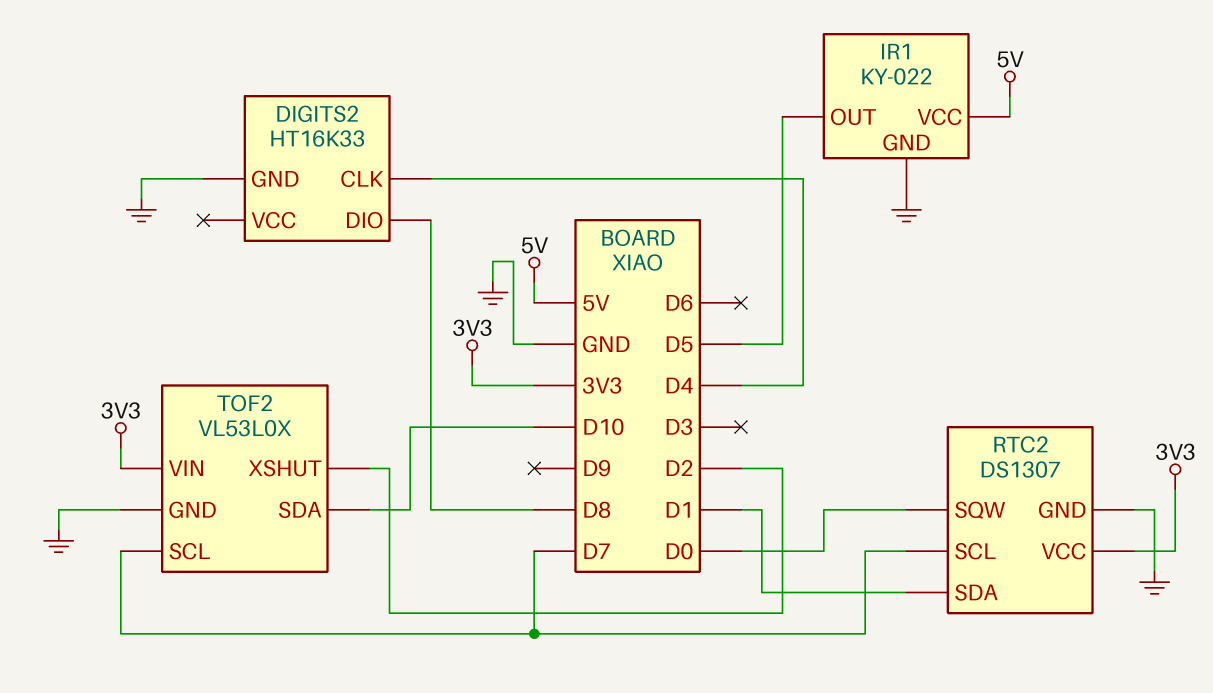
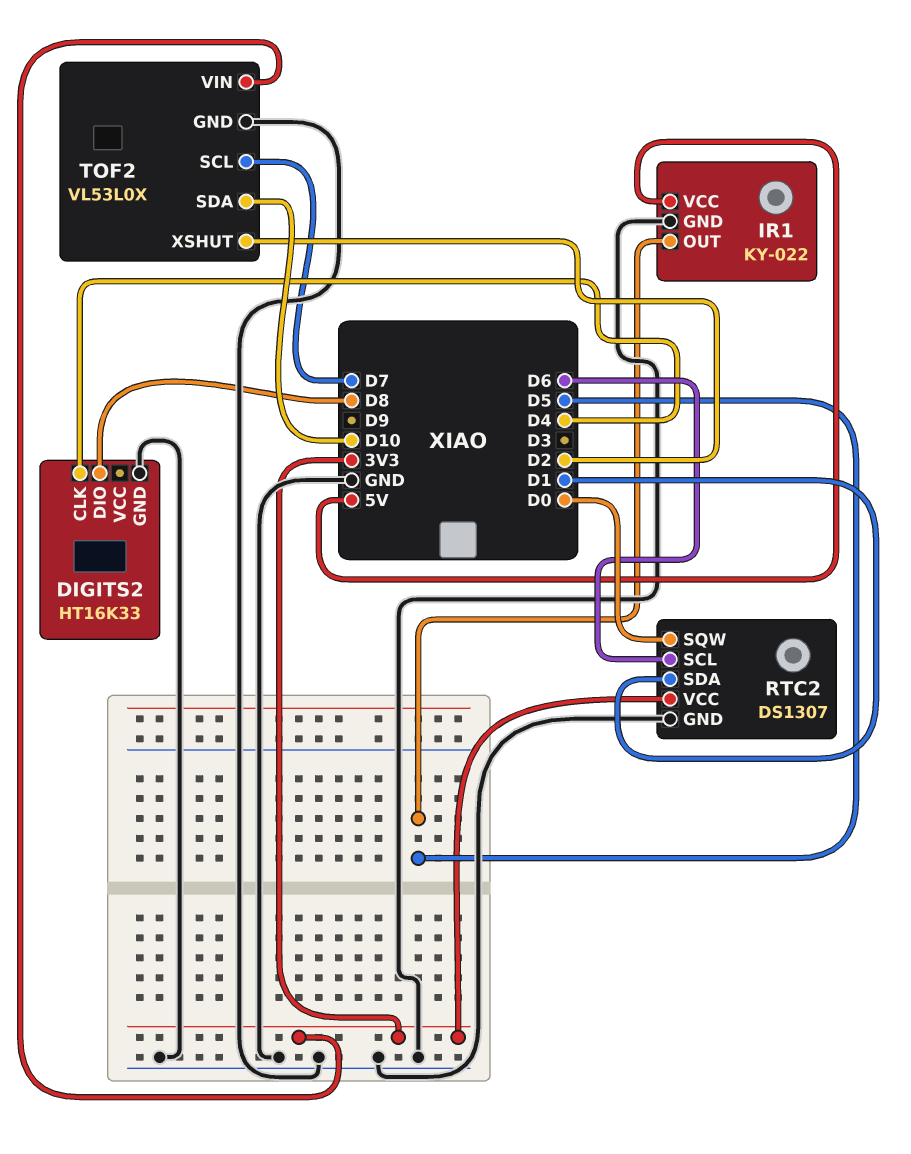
RTC2 pin SCL: D7 -> D6

